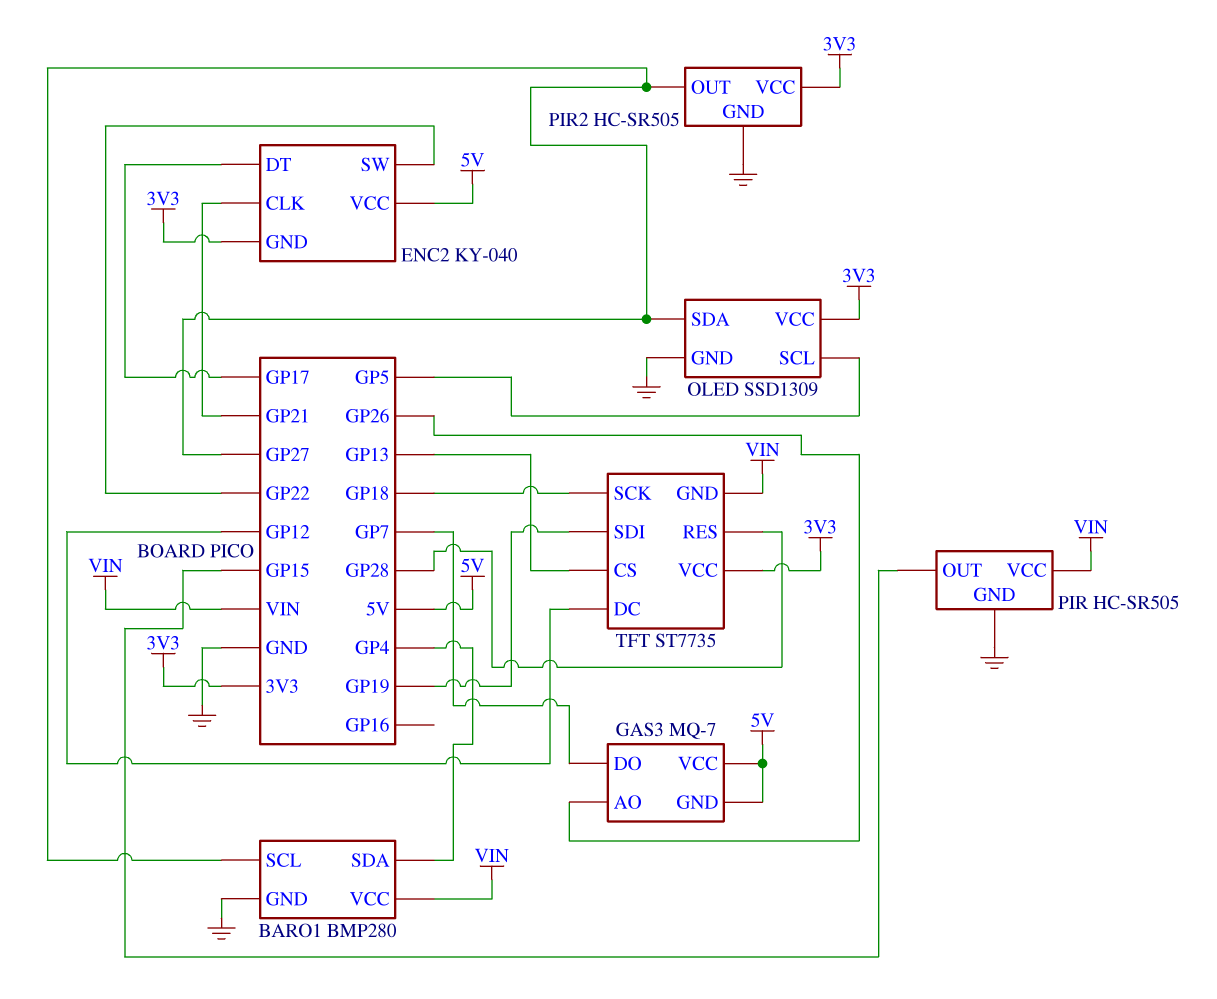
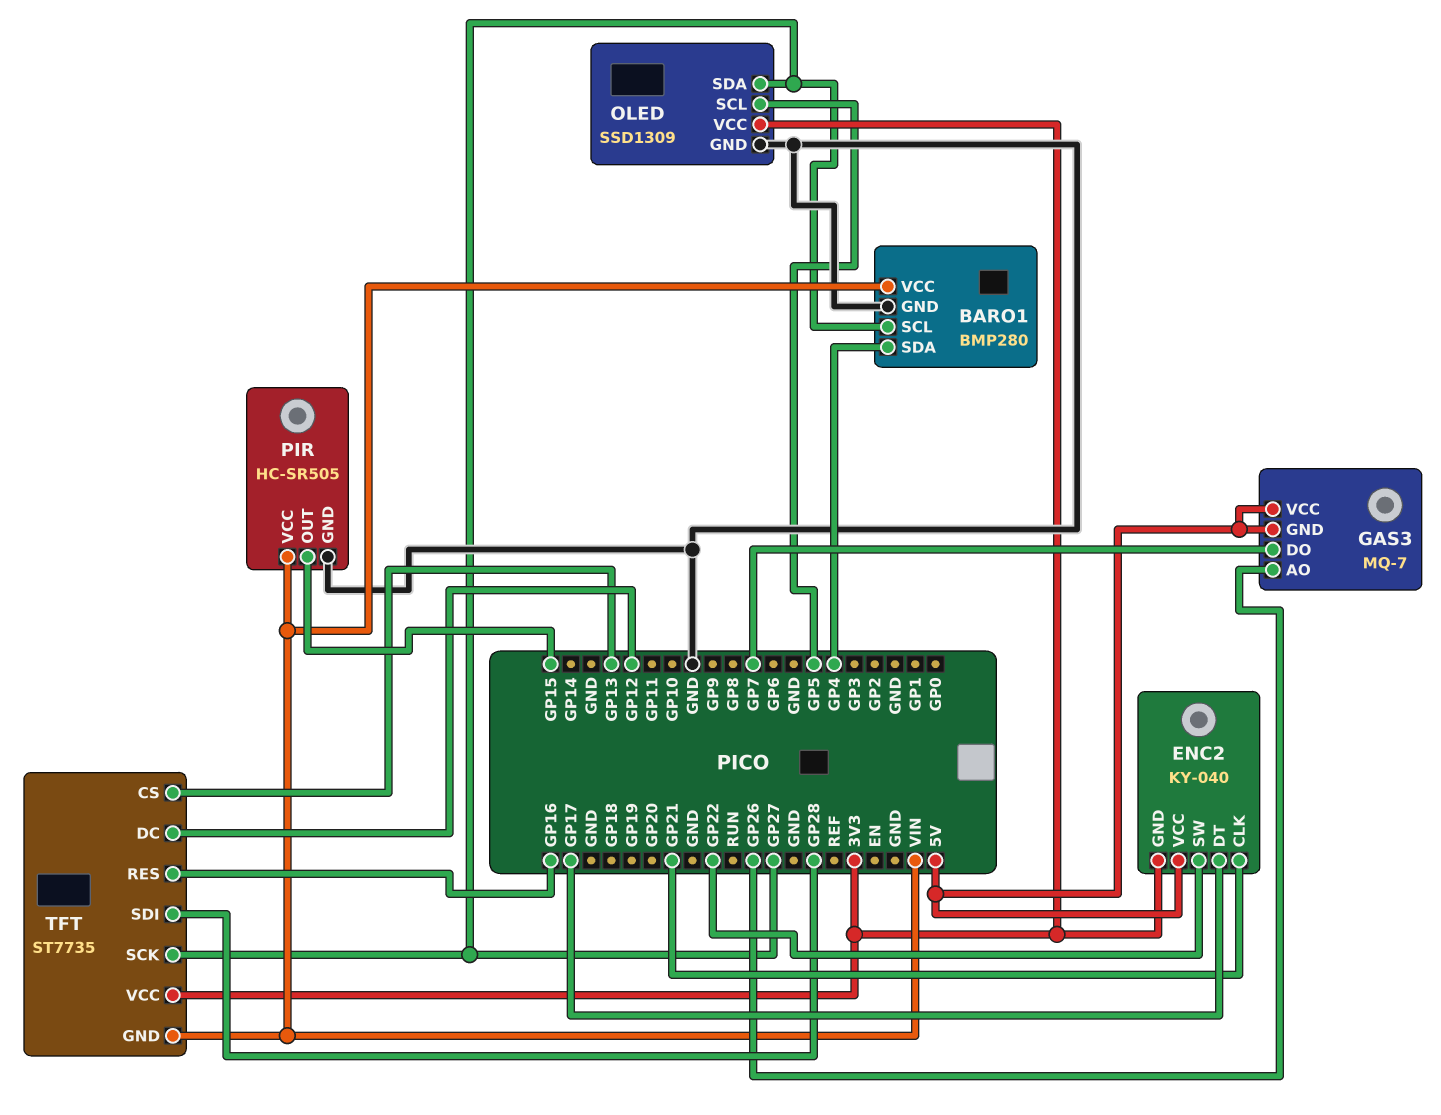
PIR2: HC-SR505 -> none
PIR2 pin GND: GND -> none
PIR2 pin OUT: GP27 -> none
PIR2 pin VCC: 3V3 -> none
TFT pin RES: GP28 -> GP16
TFT pin SCK: GP18 -> GP27
TFT pin SDI: GP19 -> GP28

